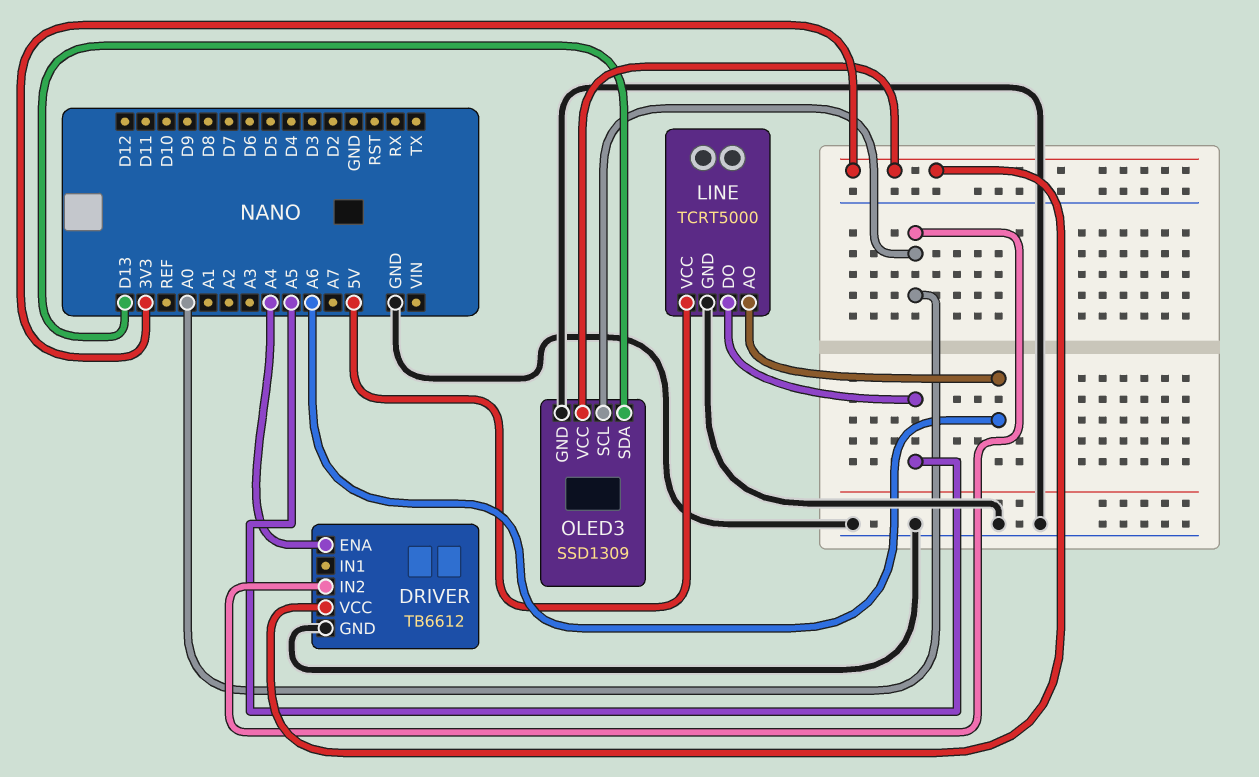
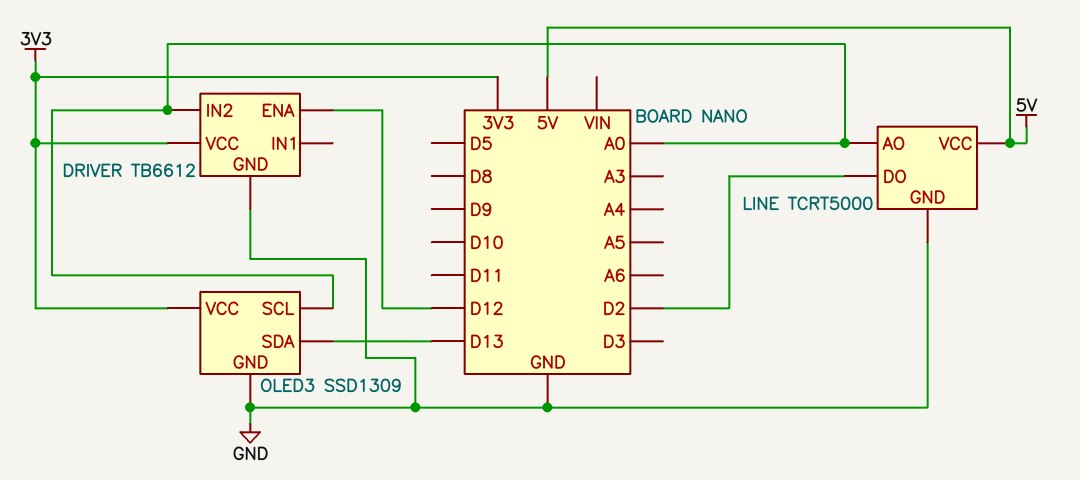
DRIVER pin ENA: A4 -> D12
LINE pin AO: A6 -> A0
LINE pin DO: A5 -> D2

